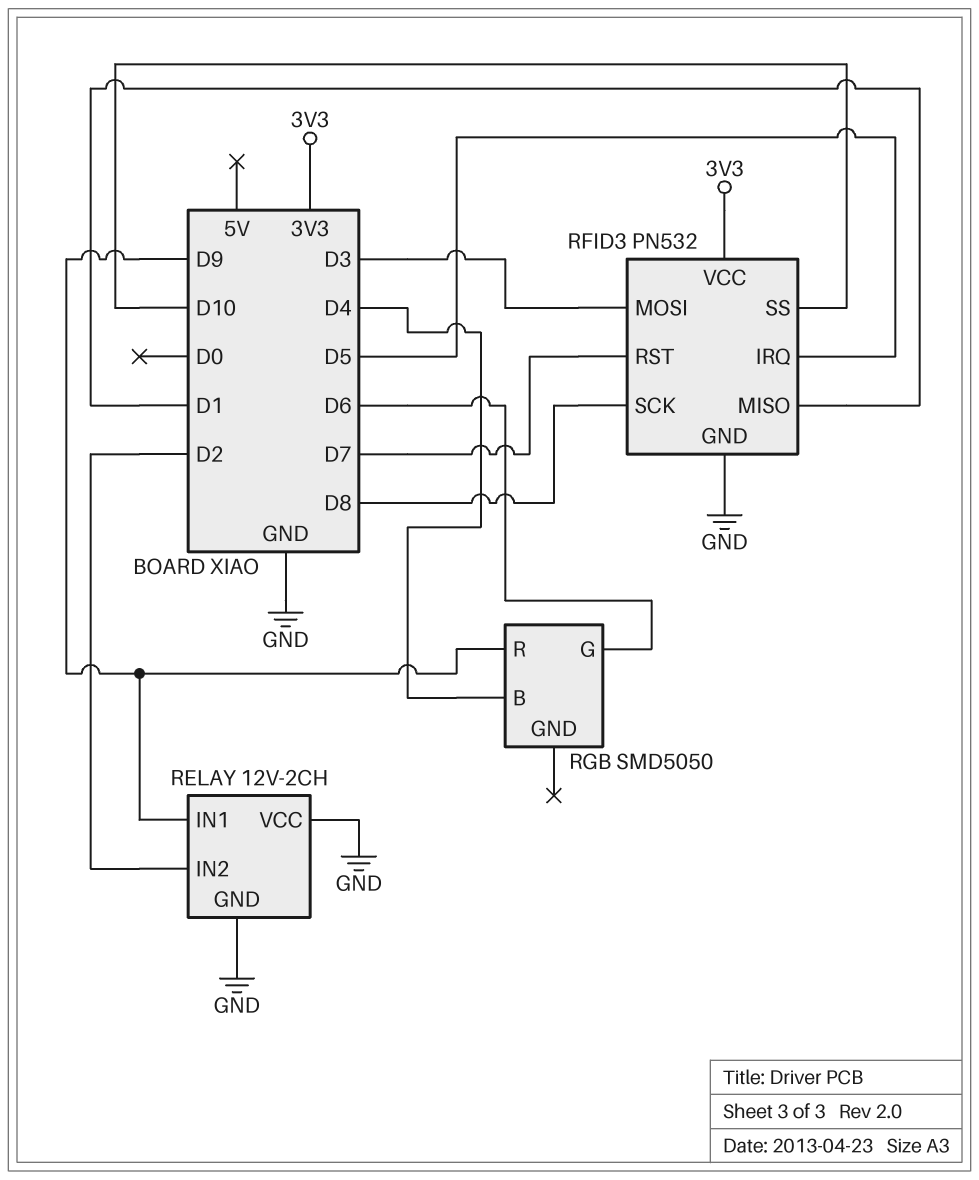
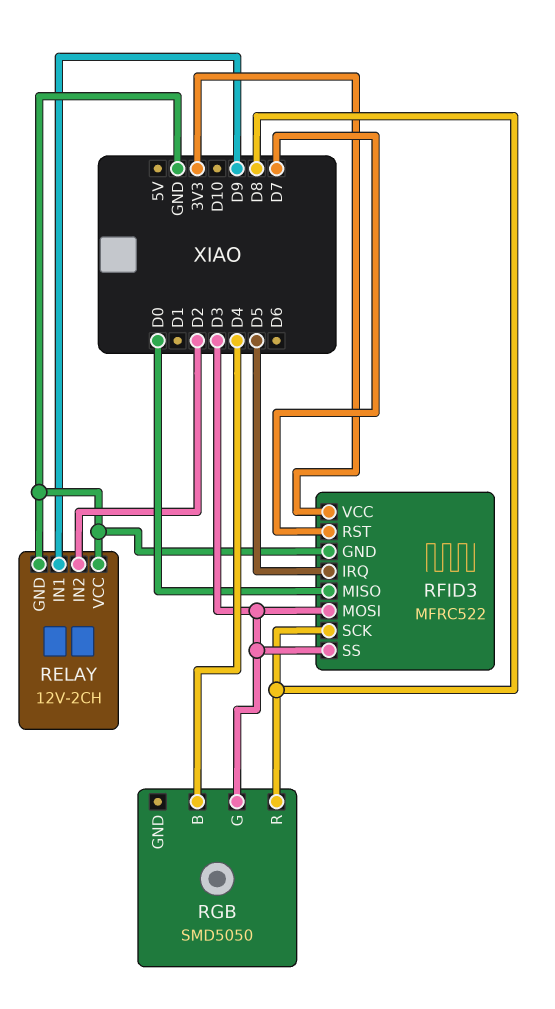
RFID3: PN532 -> MFRC522
RFID3 pin MISO: D1 -> D0
RFID3 pin SS: D10 -> D3
RGB pin G: D6 -> D3
RGB pin R: D9 -> D8

